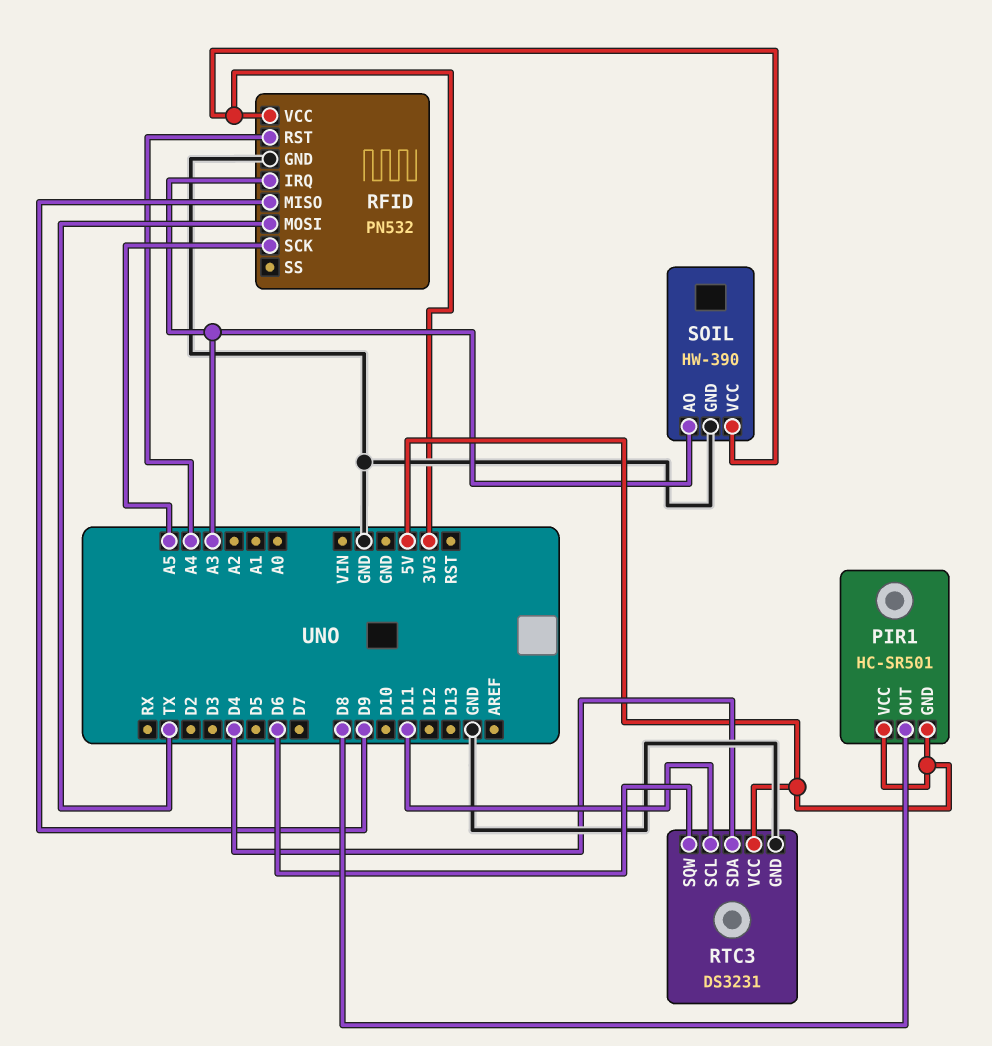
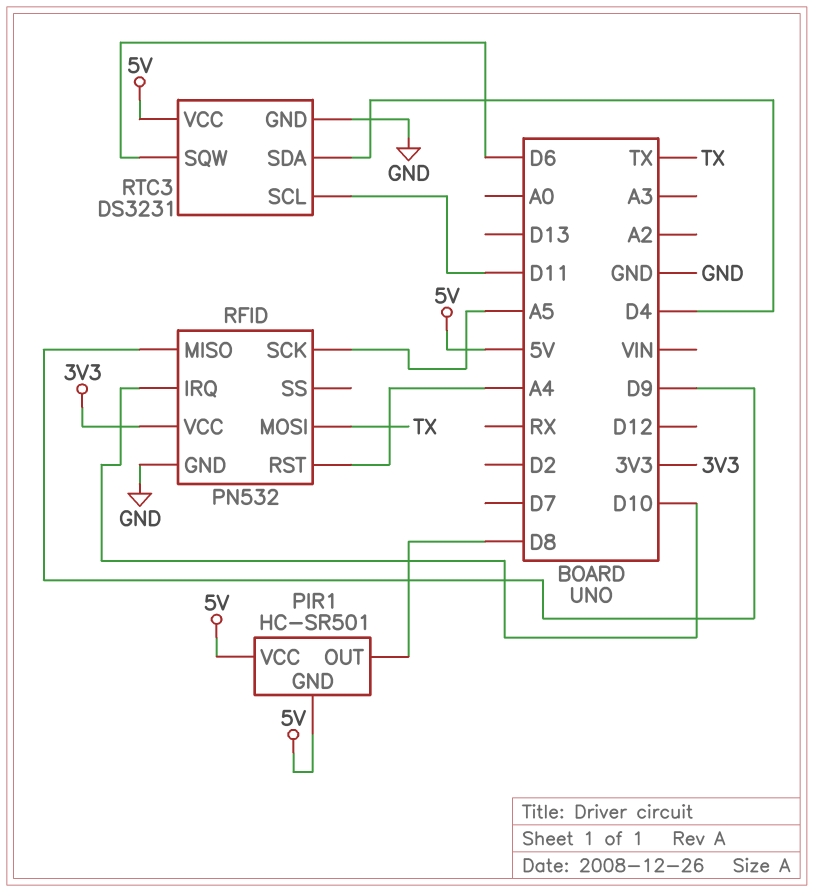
RFID pin IRQ: A3 -> D10
SOIL: HW-390 -> none
SOIL pin AO: A3 -> none
SOIL pin GND: GND -> none
SOIL pin VCC: 3V3 -> none

